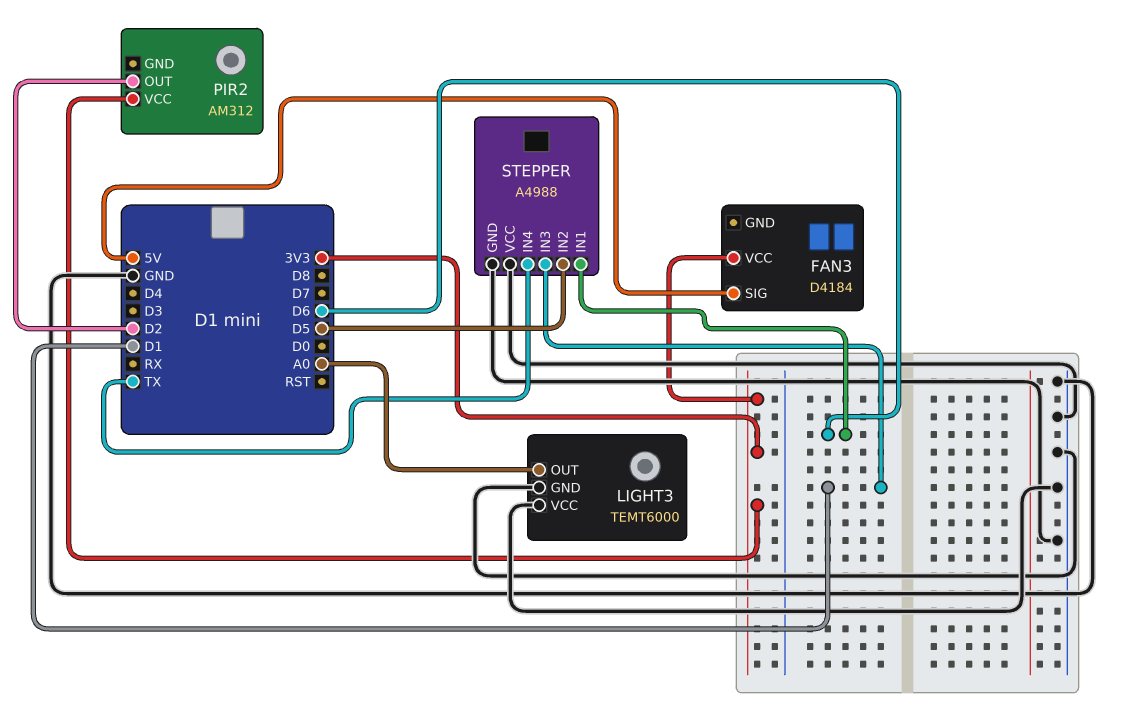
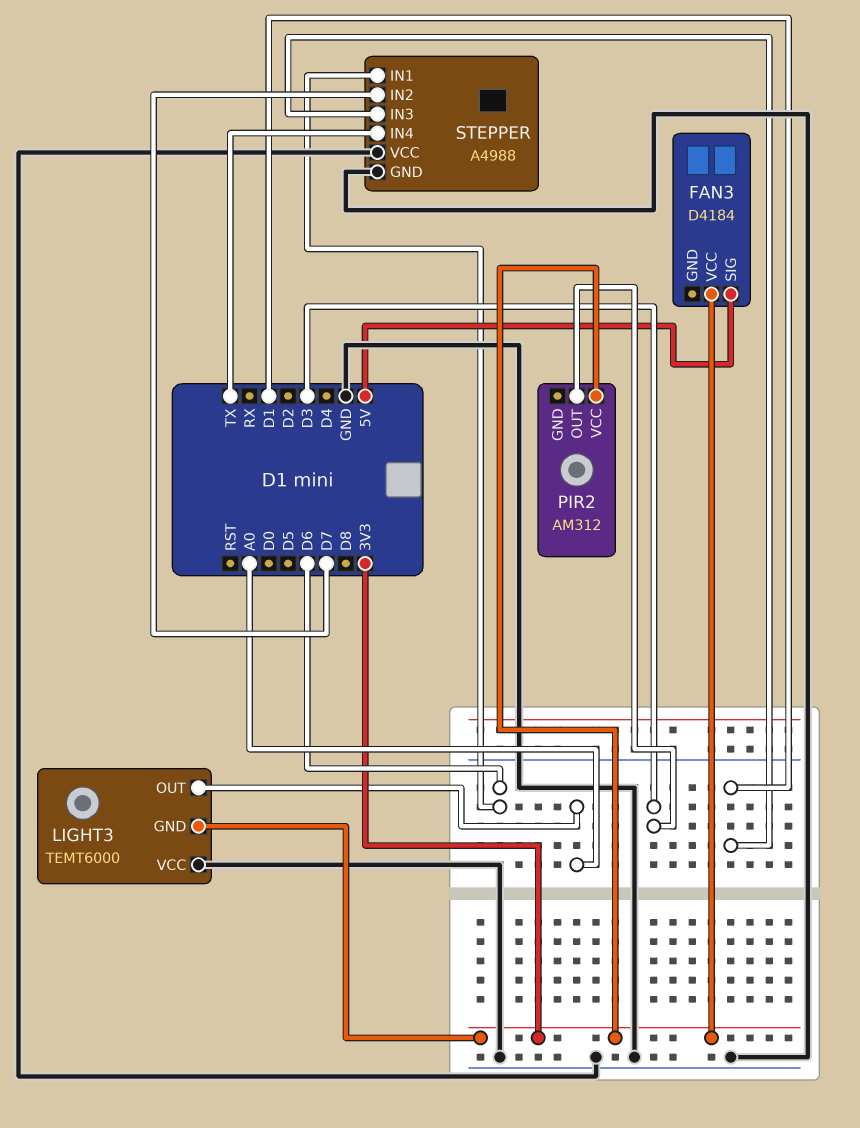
LIGHT3 pin GND: GND -> 3V3
PIR2 pin OUT: D2 -> D3
STEPPER pin IN2: D5 -> D7

